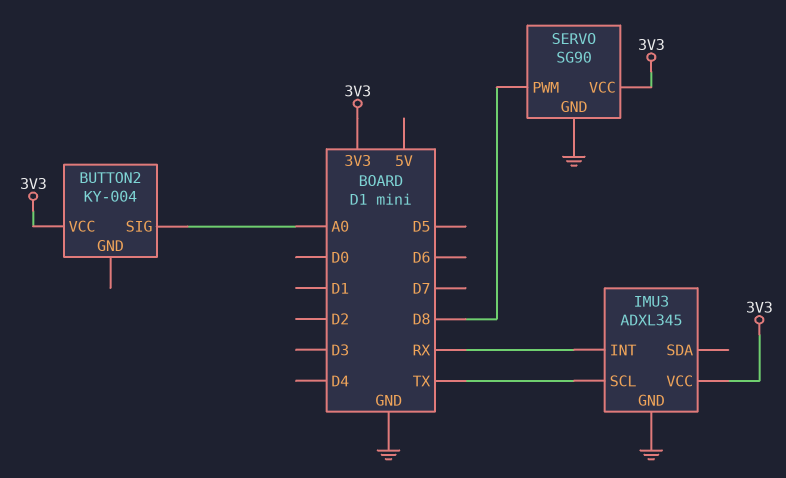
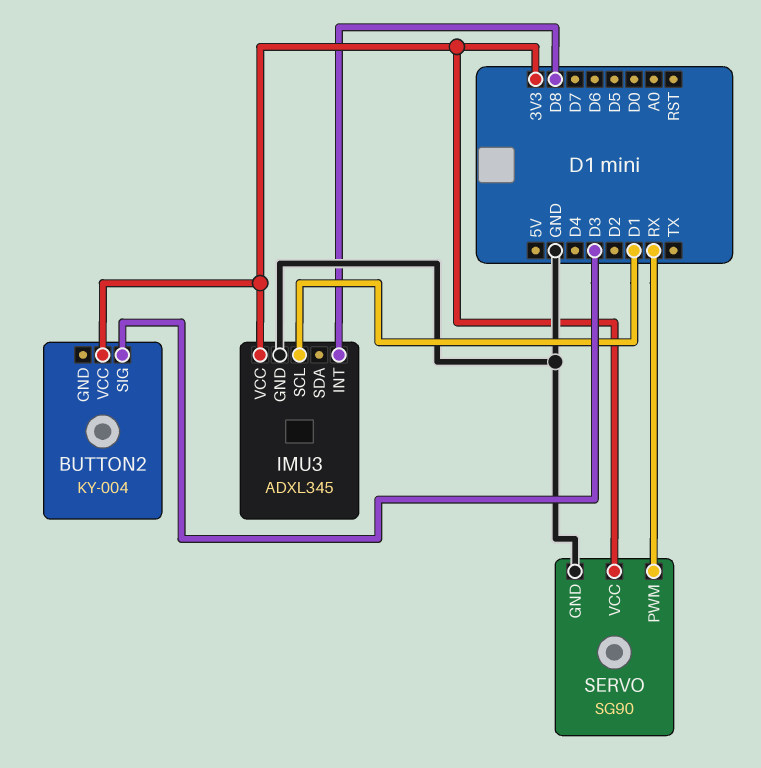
BUTTON2 pin SIG: A0 -> D3
IMU3 pin INT: RX -> D8
IMU3 pin SCL: TX -> D1
SERVO pin PWM: D8 -> RX

